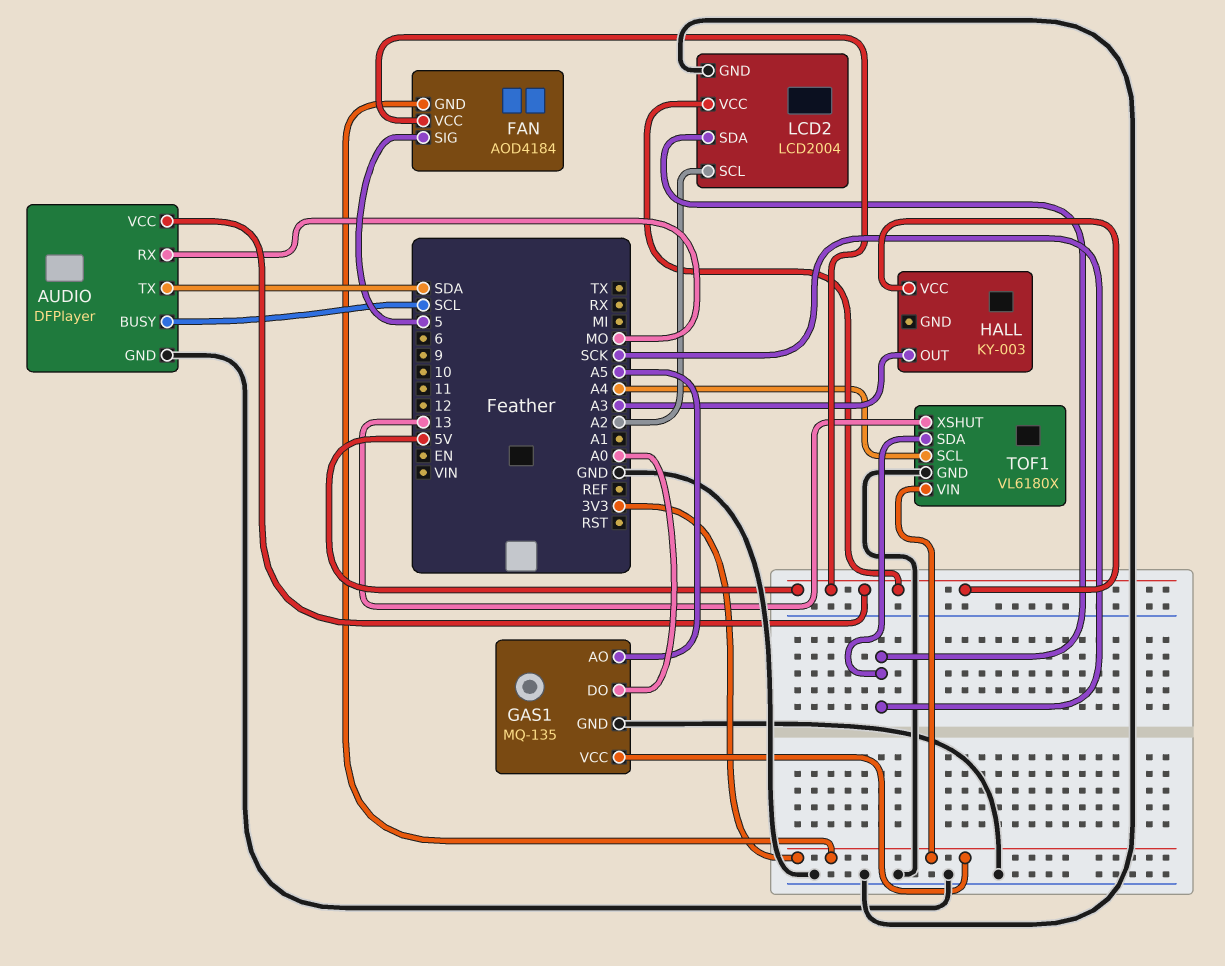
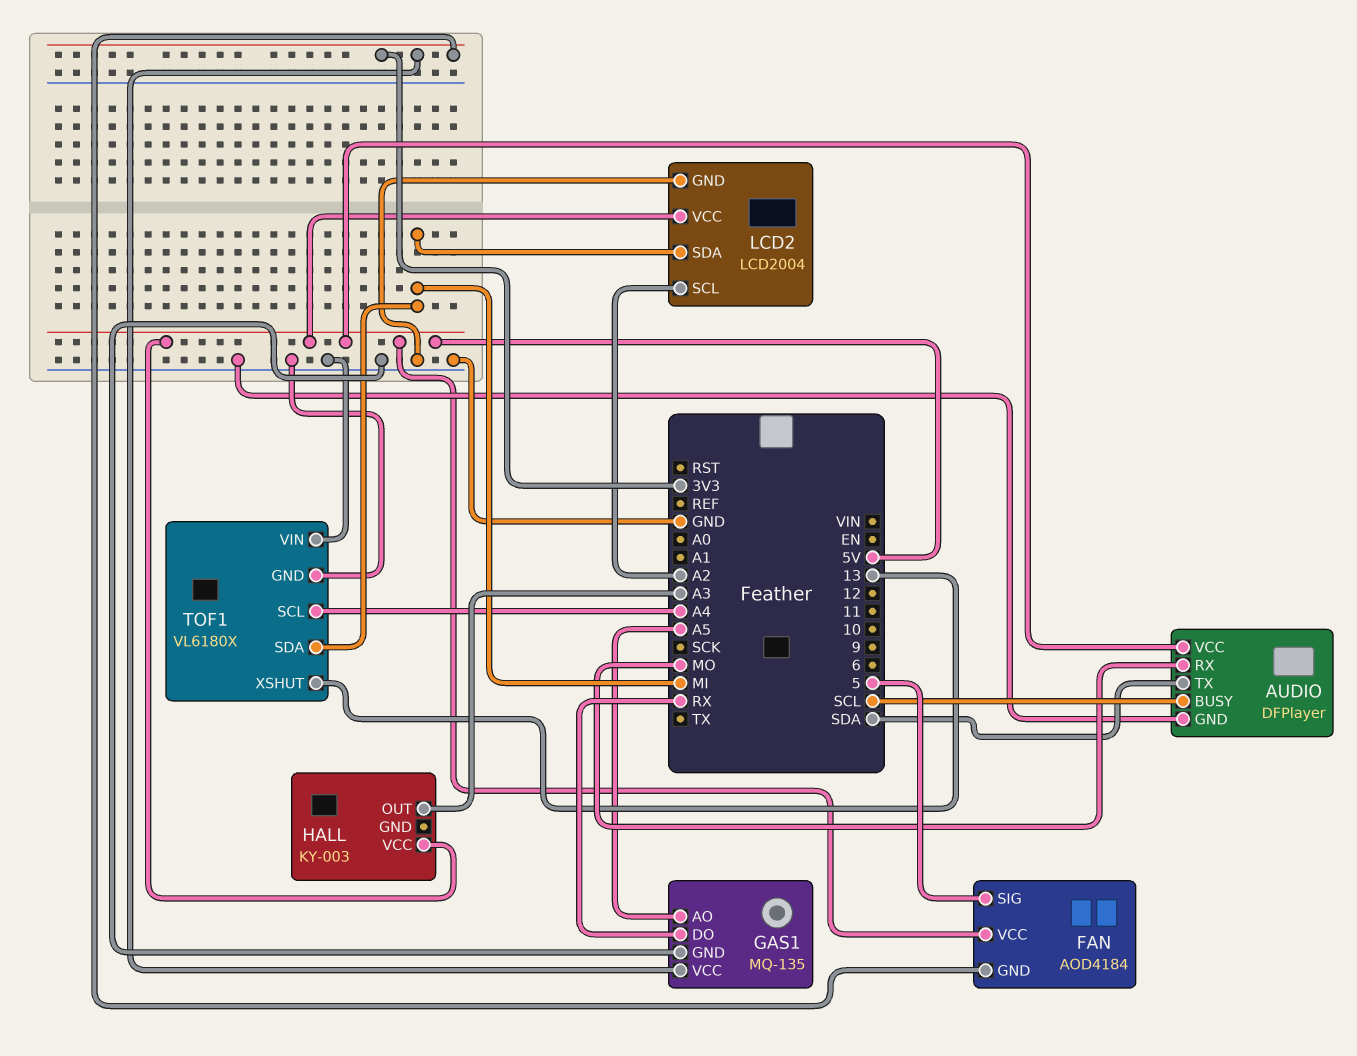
GAS1 pin DO: A0 -> RX
LCD2 pin SDA: SCK -> MI
TOF1 pin SDA: SCK -> MI
TOF1 pin VIN: 3V3 -> GND

